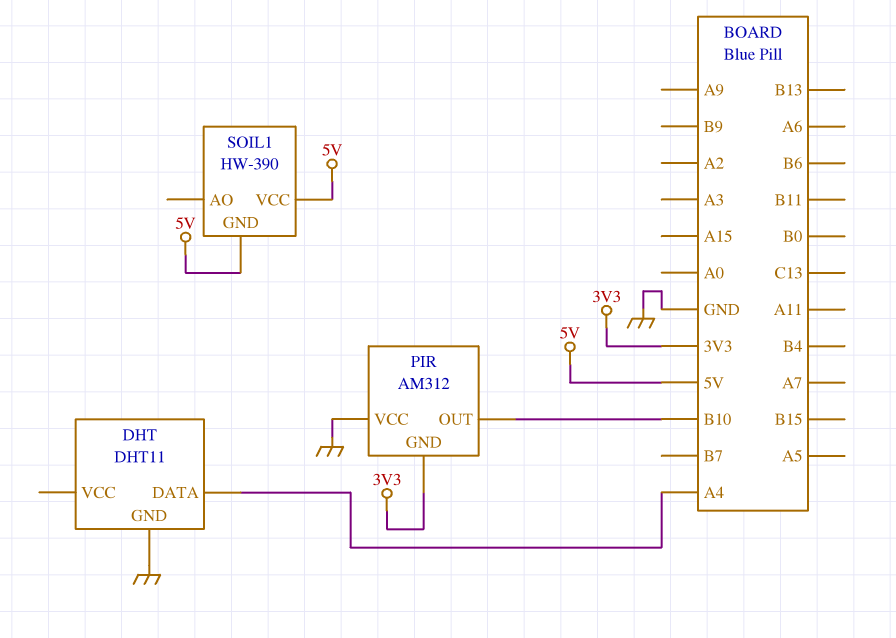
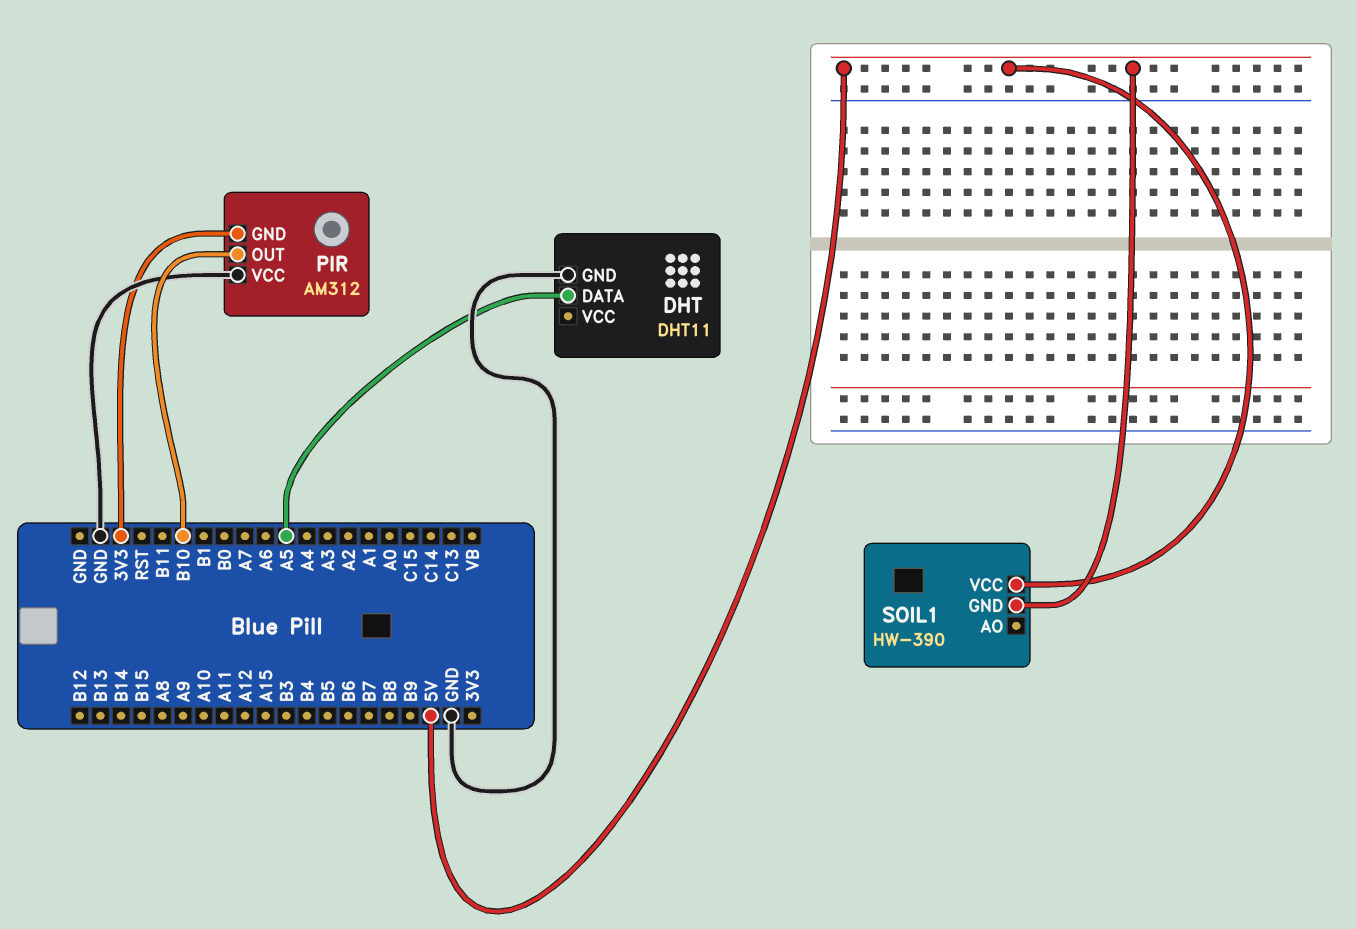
DHT pin DATA: A4 -> A5

